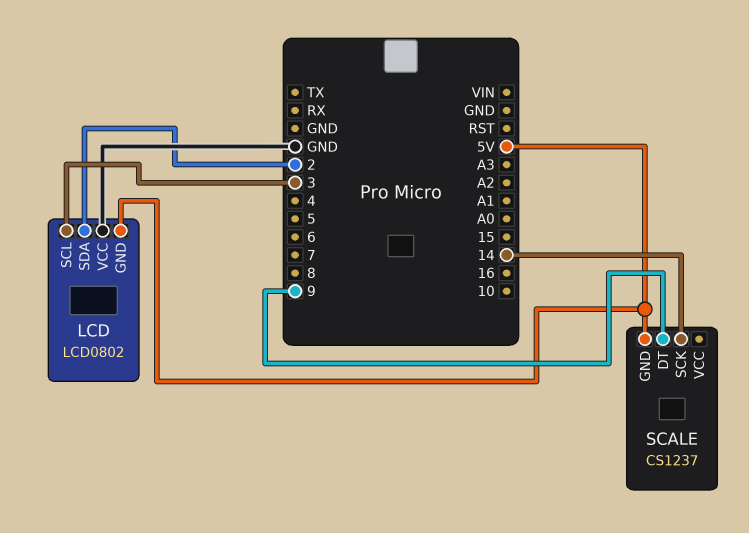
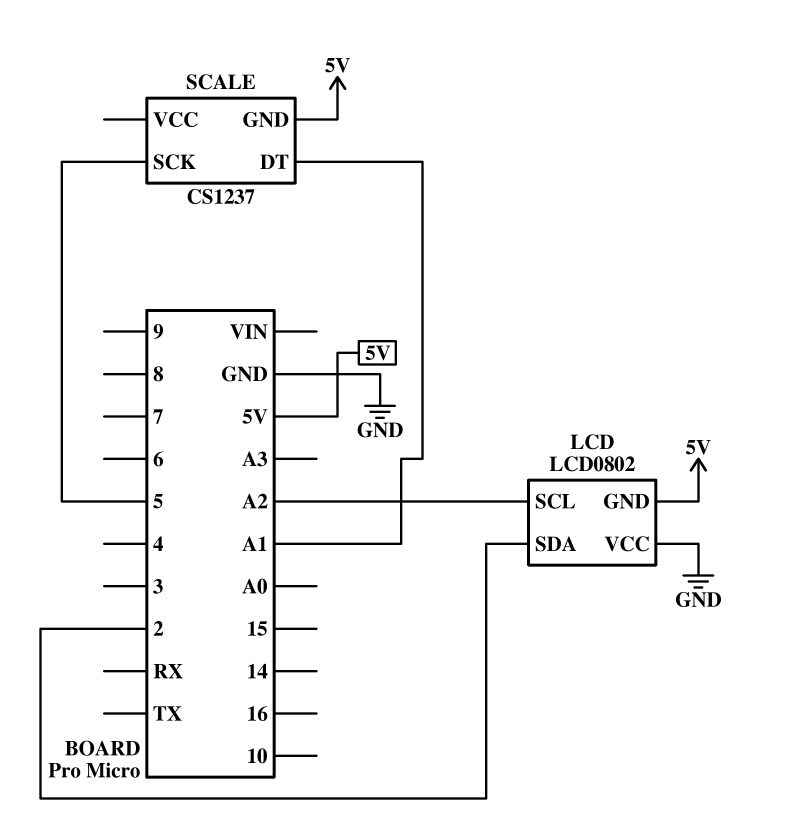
LCD pin SCL: 3 -> A2
SCALE pin DT: 9 -> A1
SCALE pin SCK: 14 -> 5

